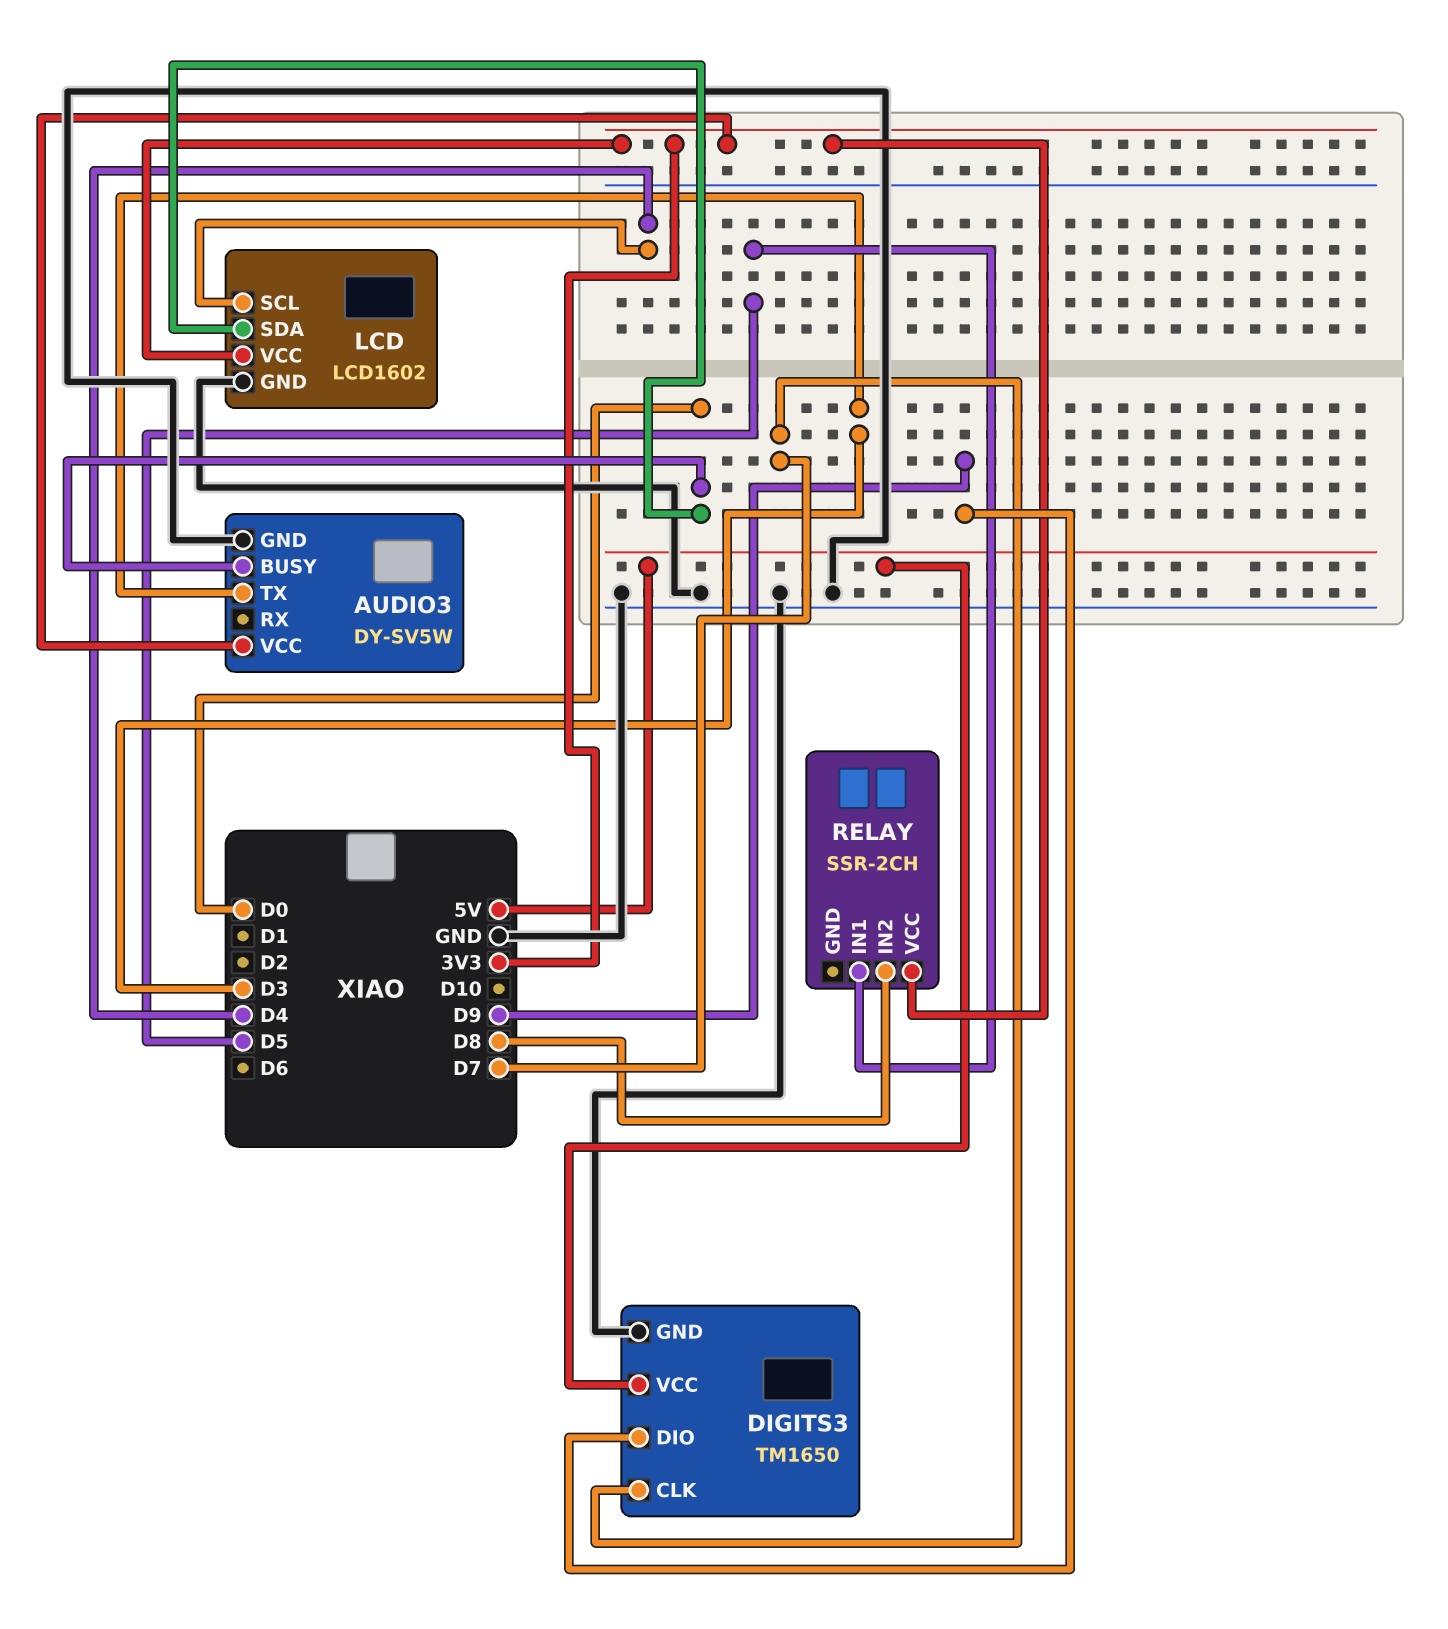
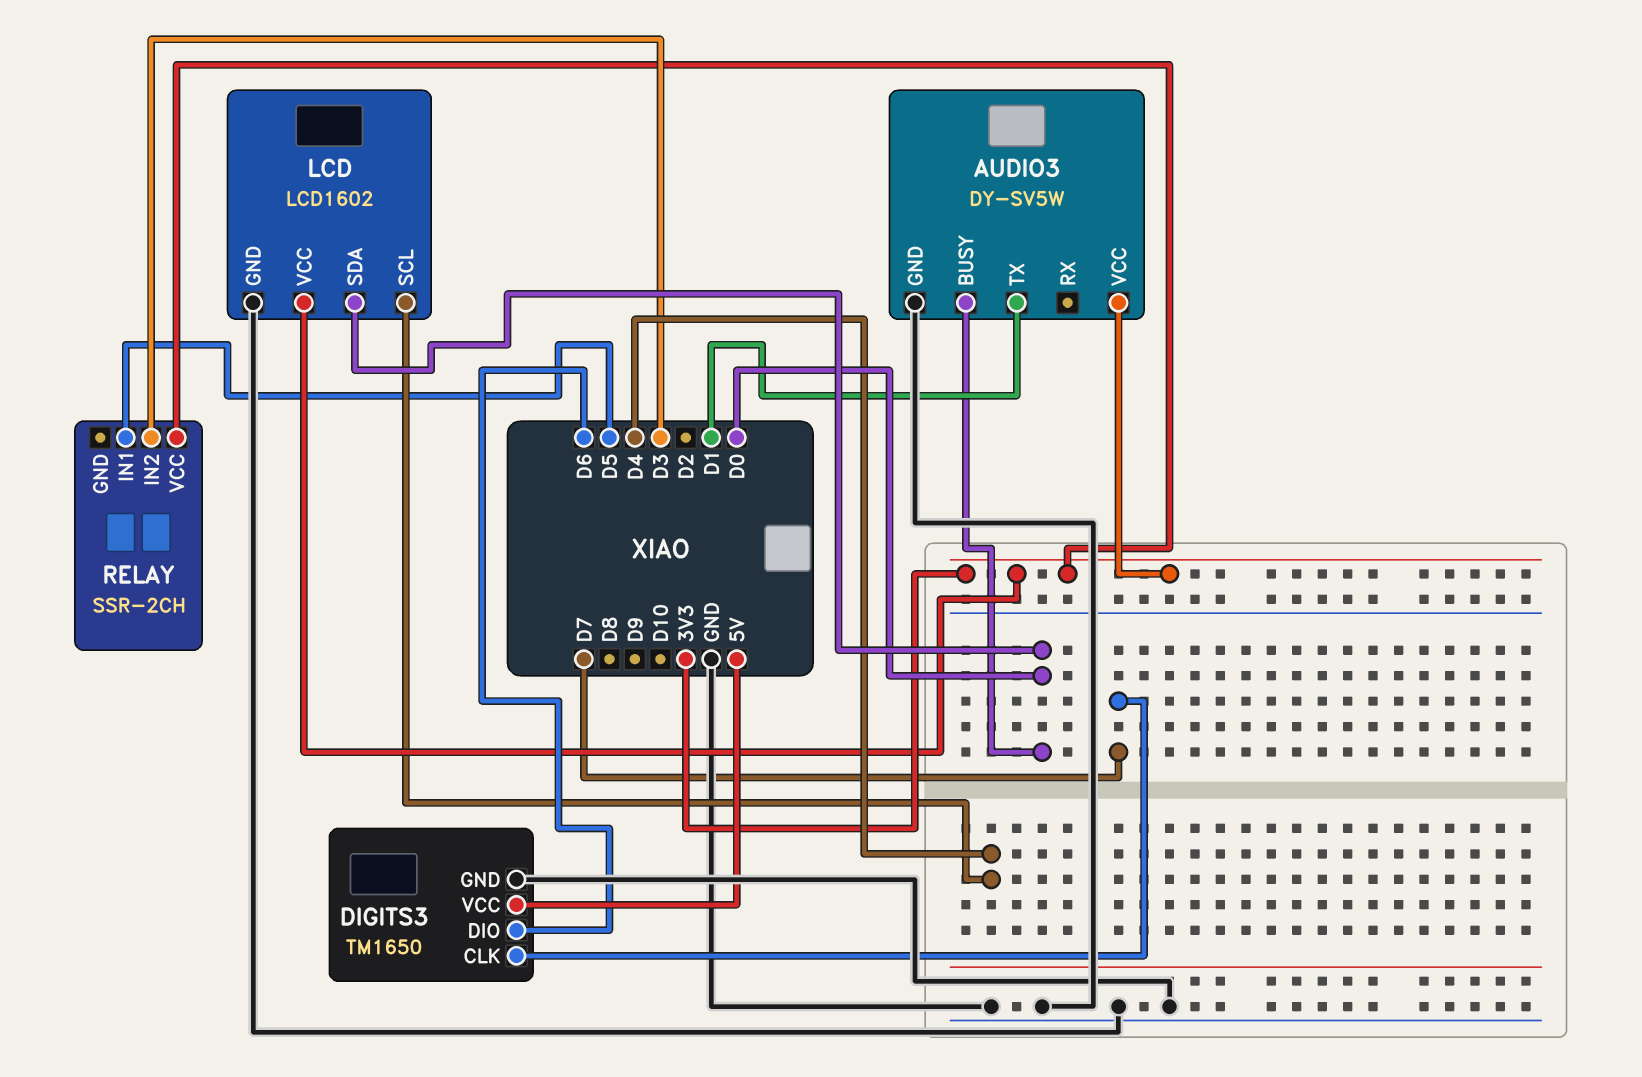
AUDIO3 pin TX: D3 -> D1
DIGITS3 pin DIO: D9 -> D6
RELAY pin IN2: D8 -> D3

